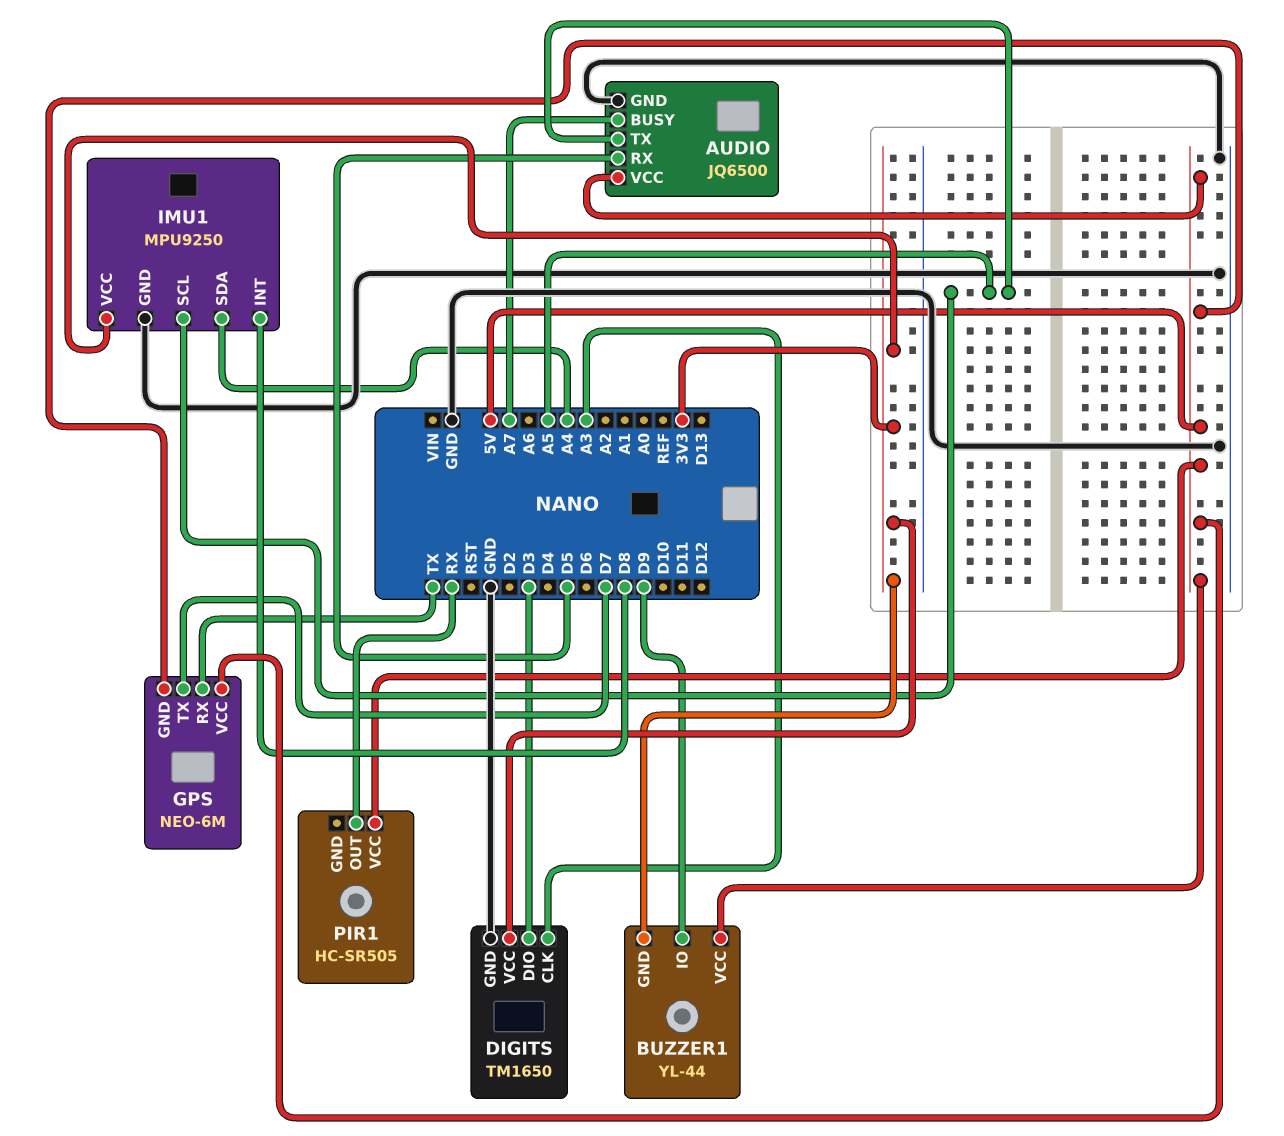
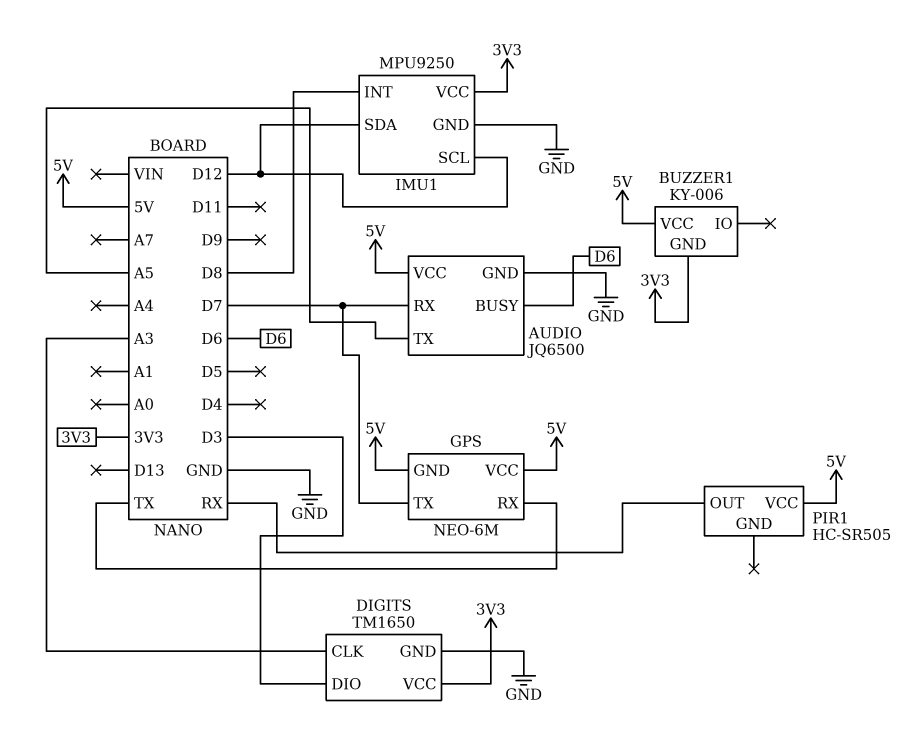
AUDIO pin BUSY: A7 -> D6
AUDIO pin RX: D5 -> D7
BUZZER1: YL-44 -> KY-006
BUZZER1 pin IO: D9 -> none
IMU1 pin SCL: A5 -> D12
IMU1 pin SDA: A4 -> D12

